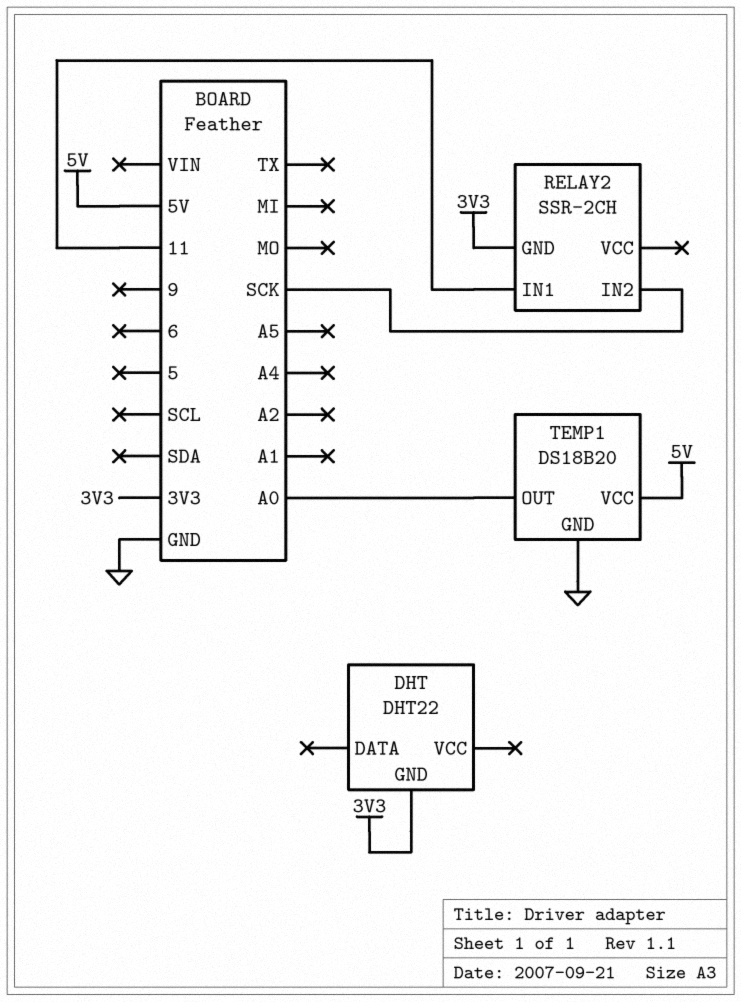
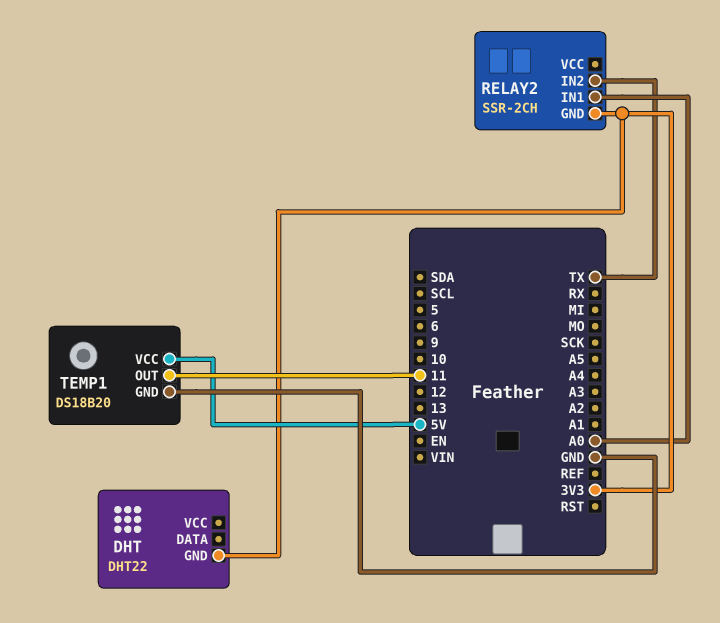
RELAY2 pin IN1: 11 -> A0
RELAY2 pin IN2: SCK -> TX
TEMP1 pin OUT: A0 -> 11

